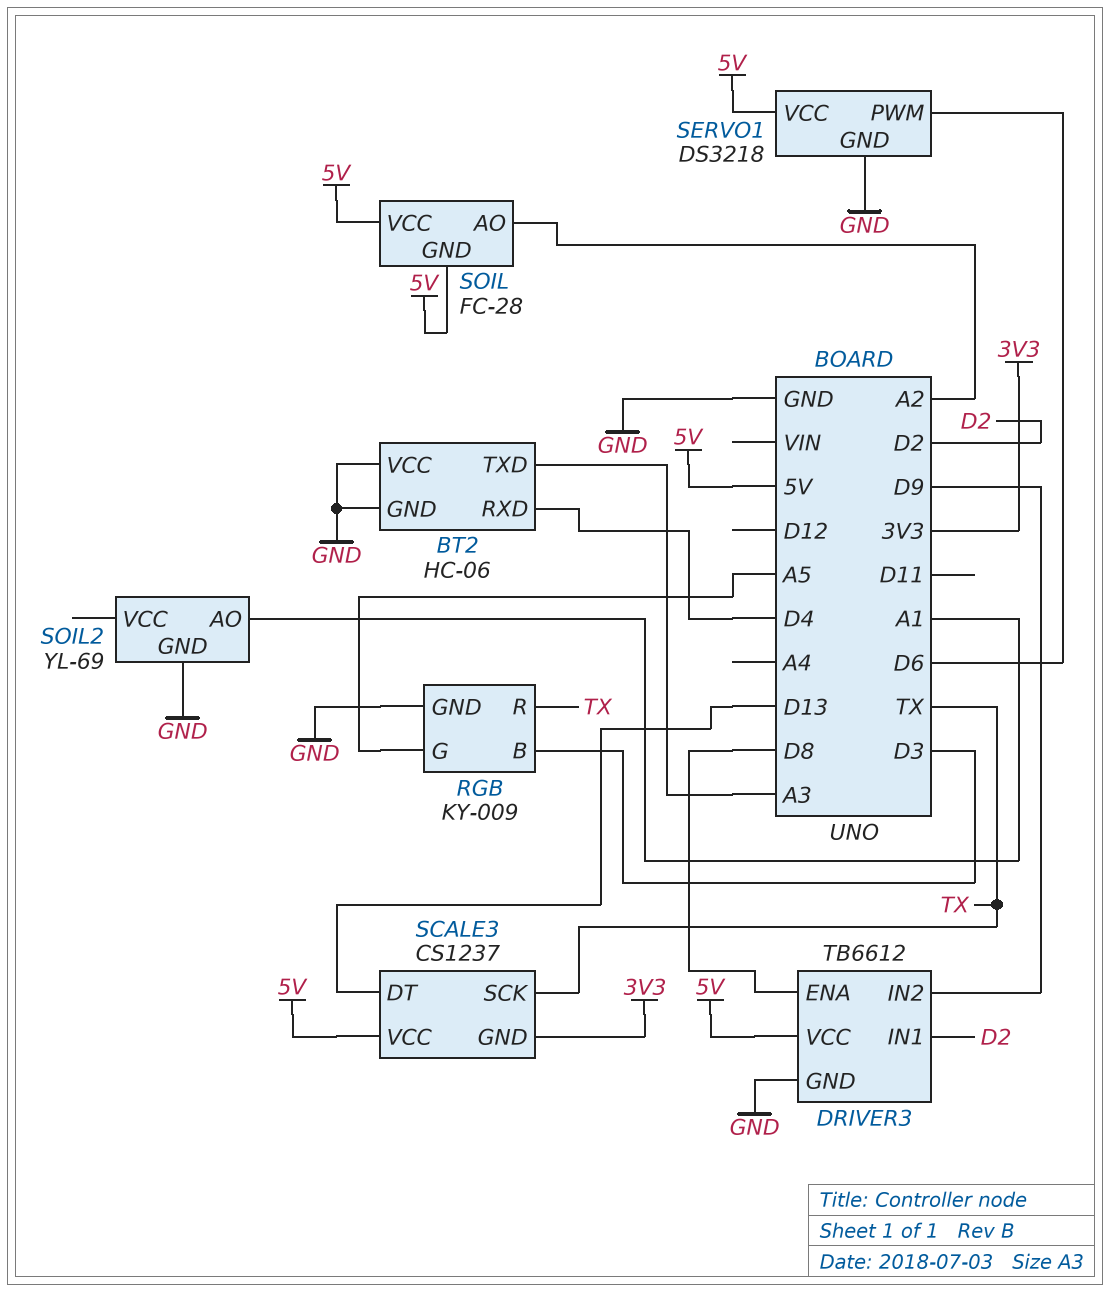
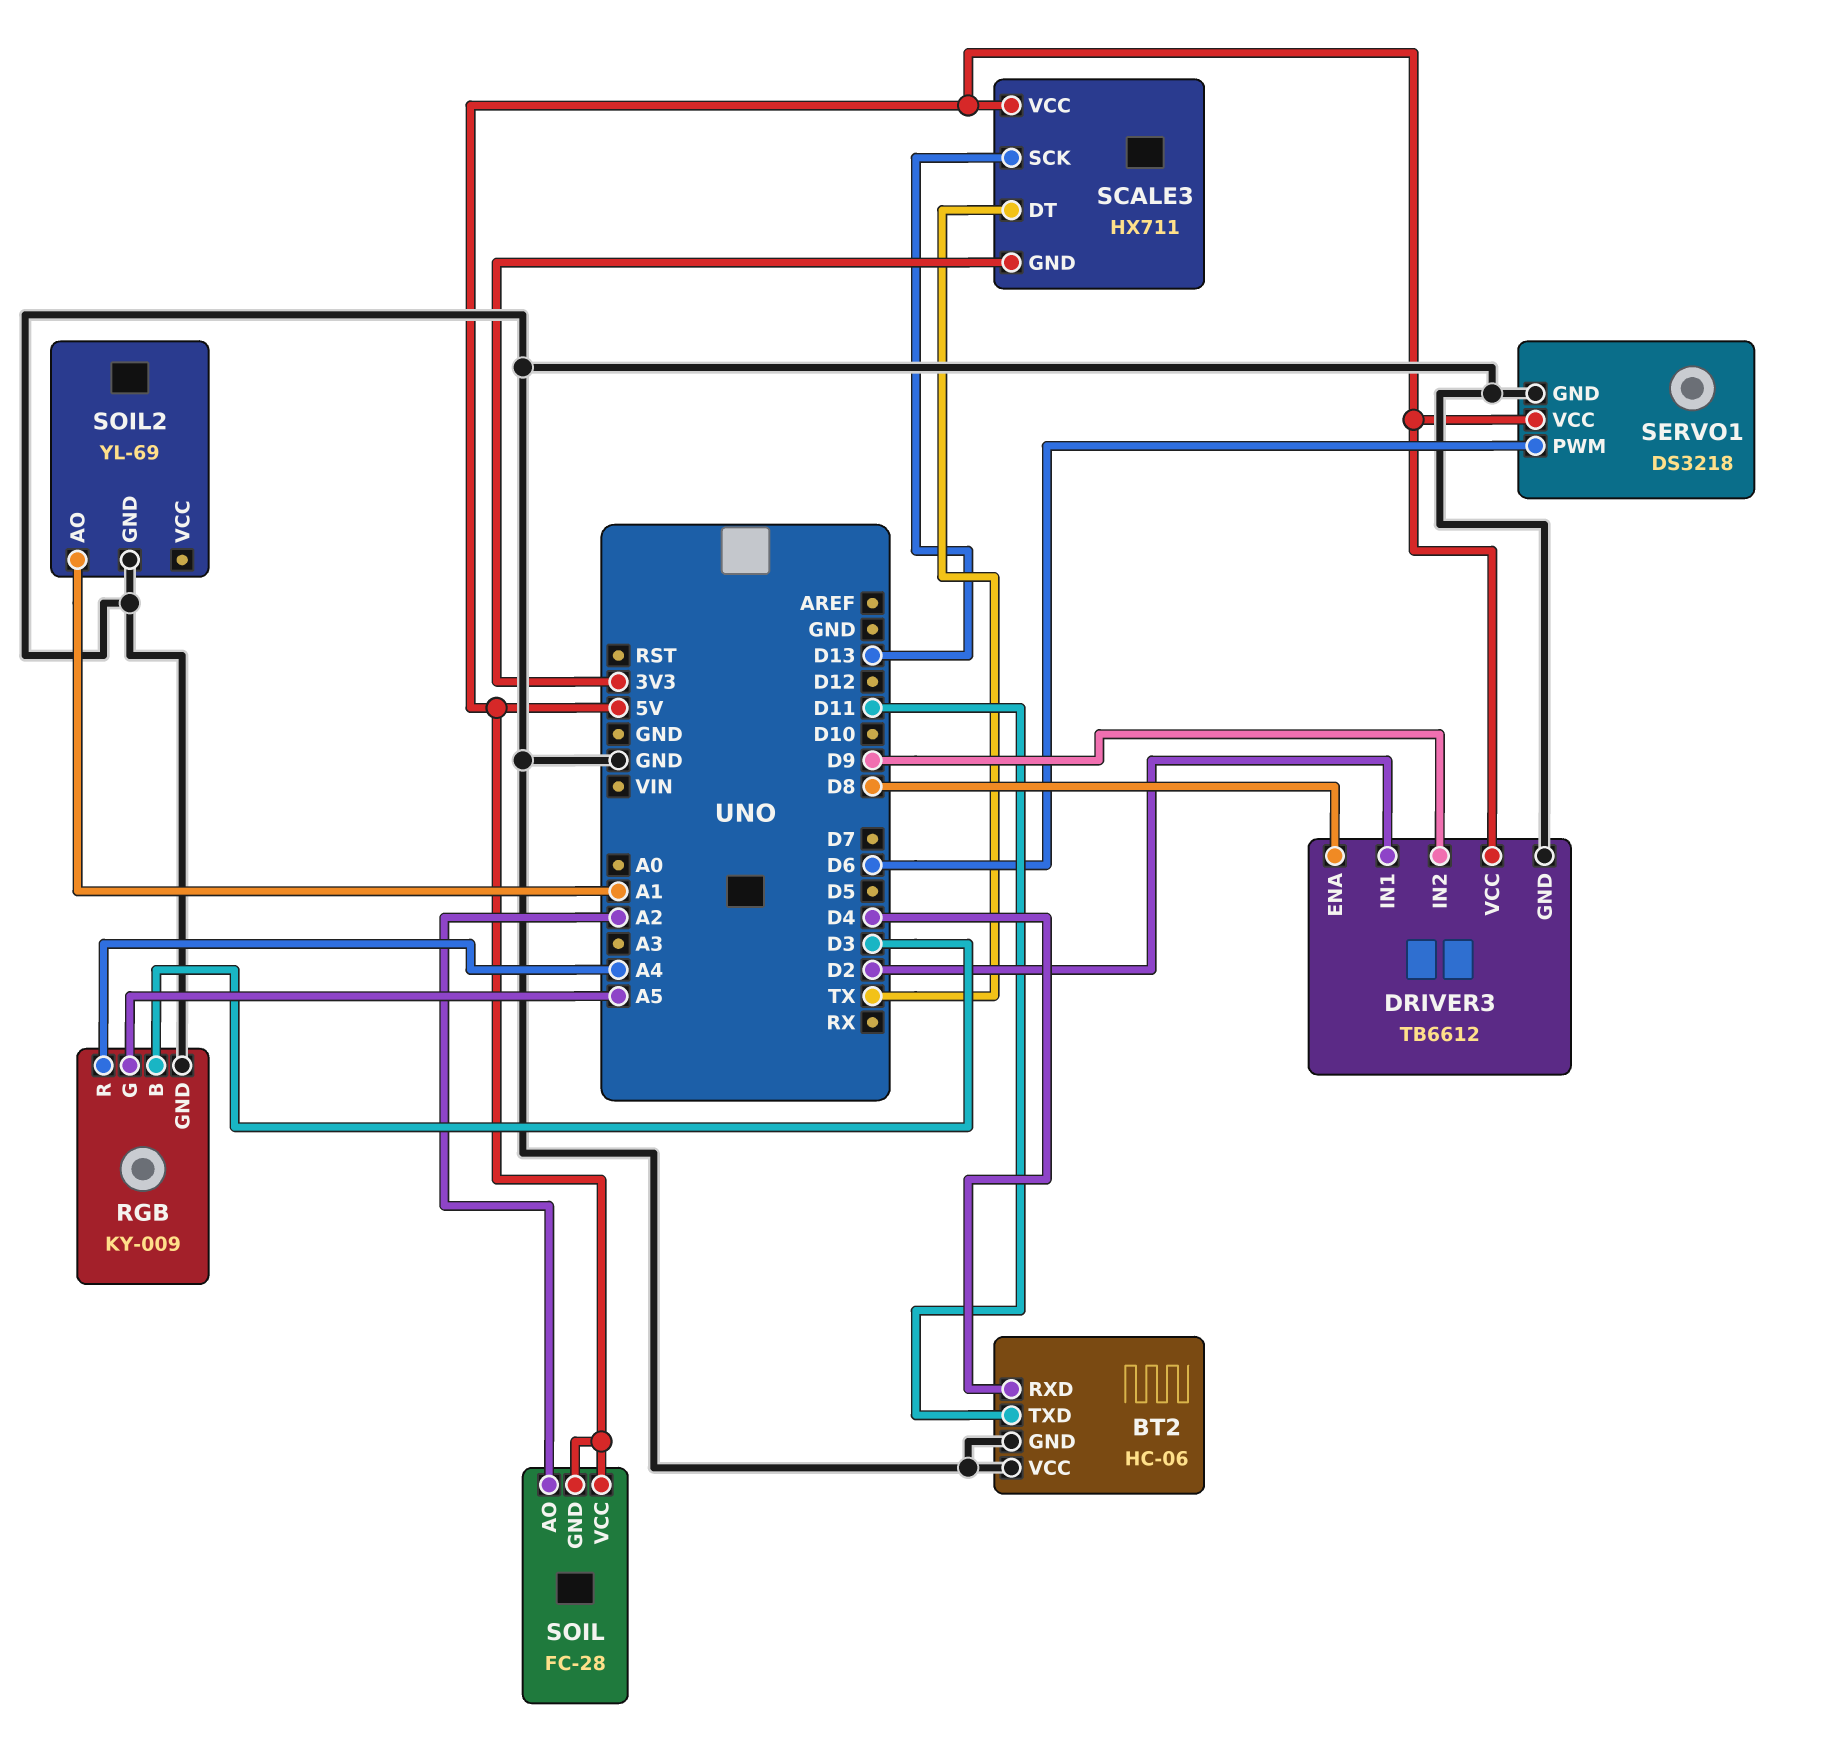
BT2 pin TXD: A3 -> D11
RGB pin R: TX -> A4
SCALE3: CS1237 -> HX711
SCALE3 pin DT: D13 -> TX
SCALE3 pin SCK: TX -> D13

